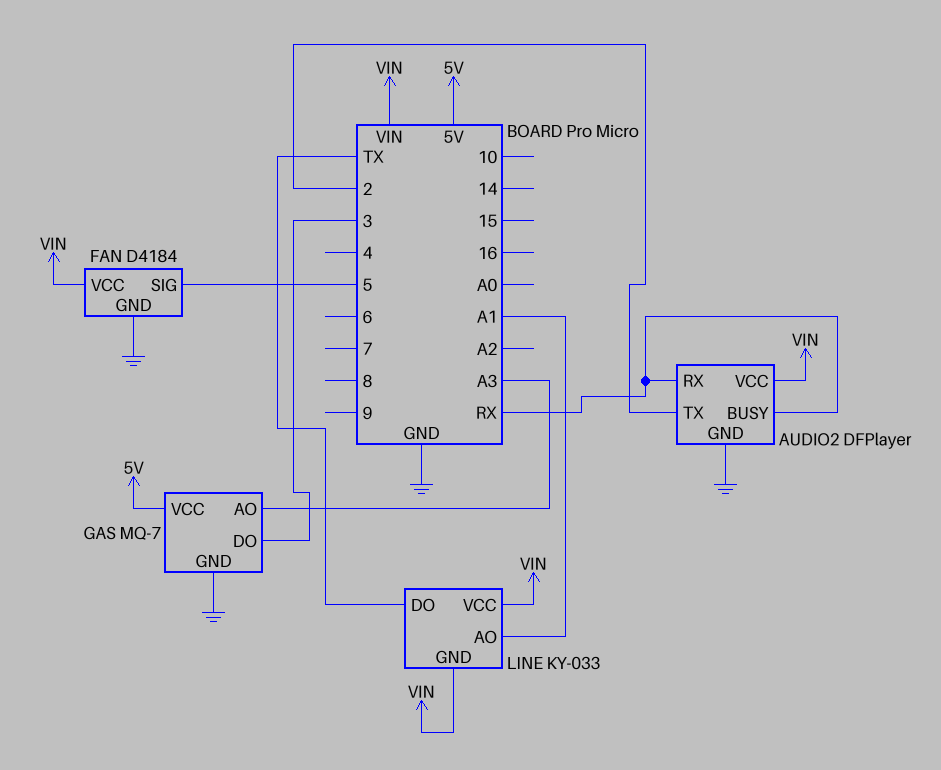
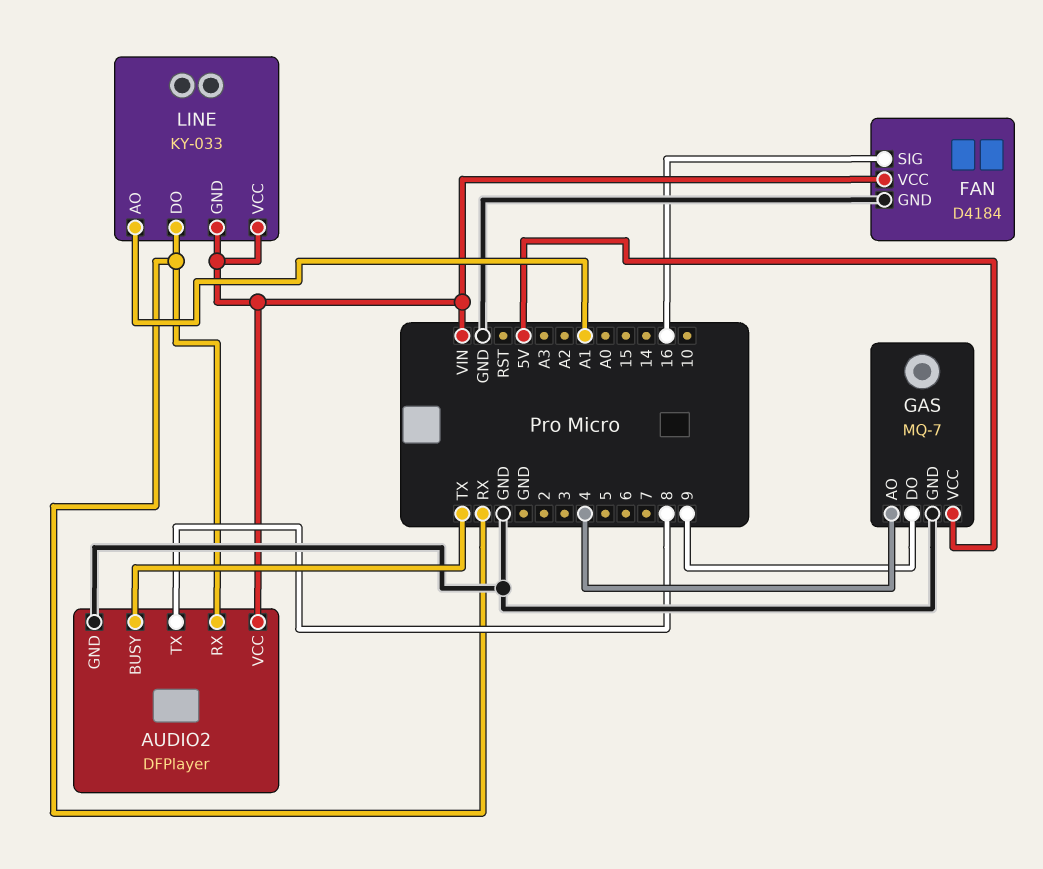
AUDIO2 pin BUSY: RX -> TX
AUDIO2 pin TX: 2 -> 8
FAN pin SIG: 5 -> 16
GAS pin AO: A3 -> 4
GAS pin DO: 3 -> 9
LINE pin DO: TX -> RX

